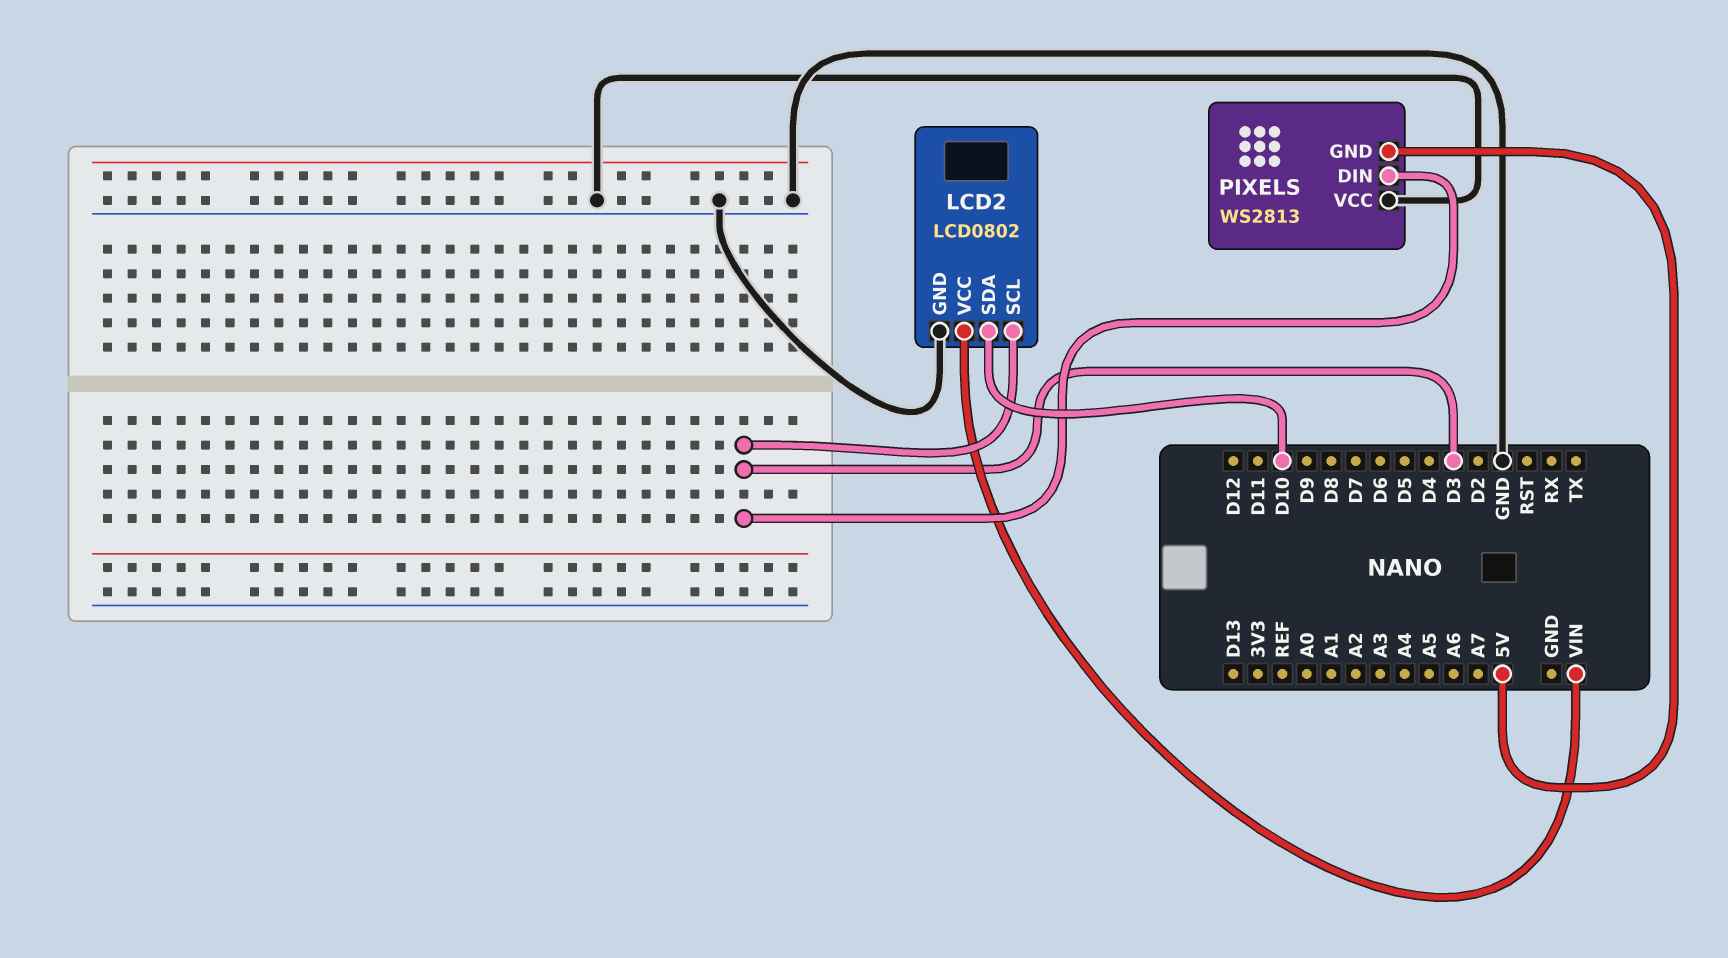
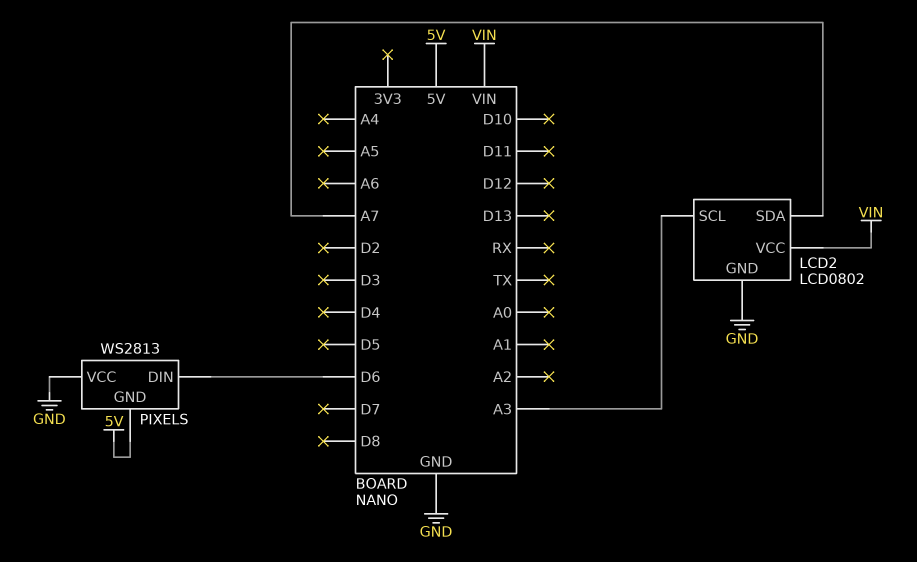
LCD2 pin SCL: D3 -> A3
LCD2 pin SDA: D10 -> A7
PIXELS pin DIN: D3 -> D6

